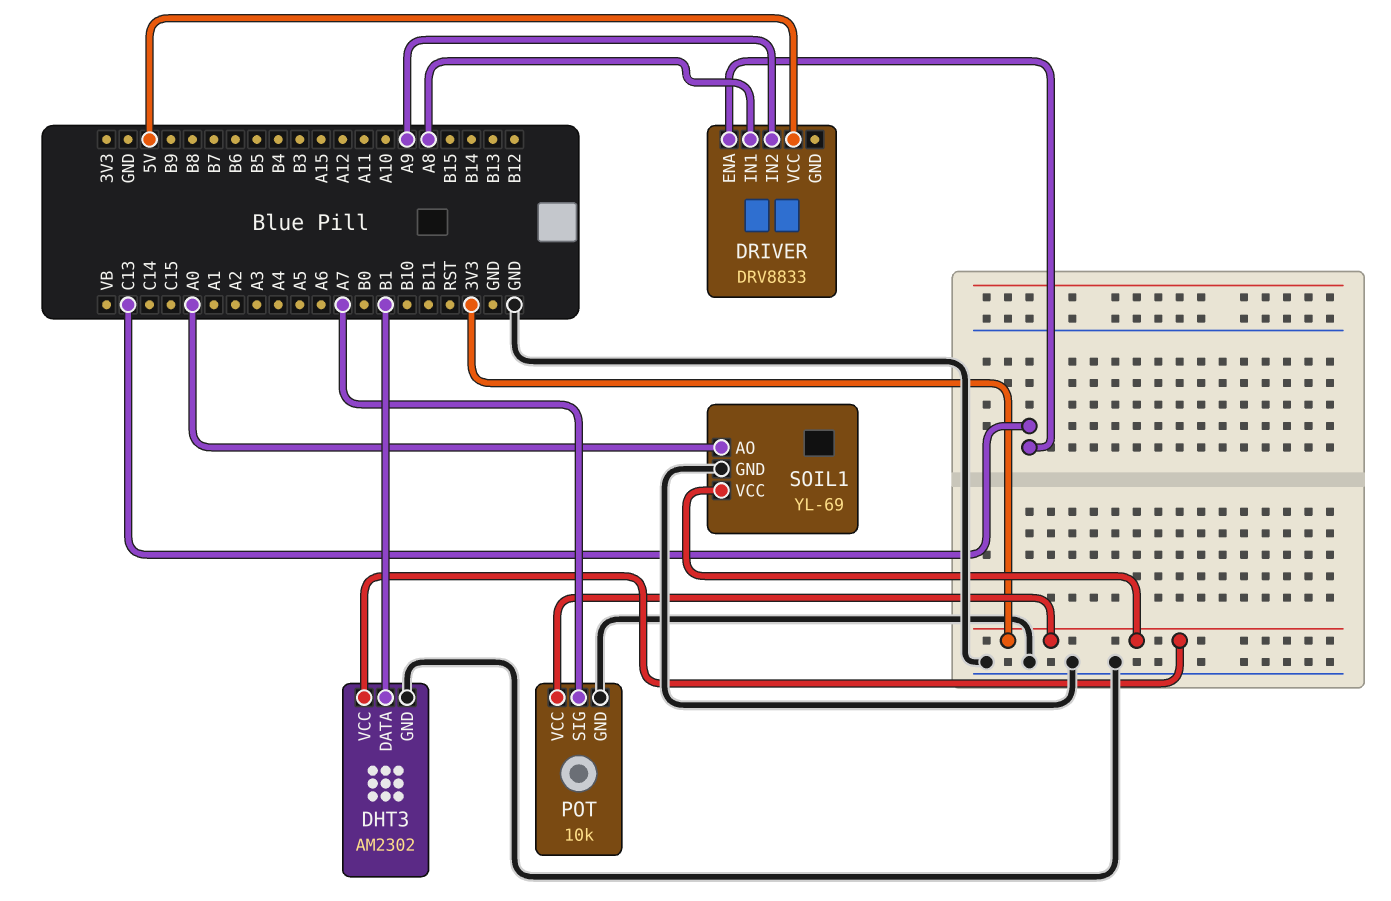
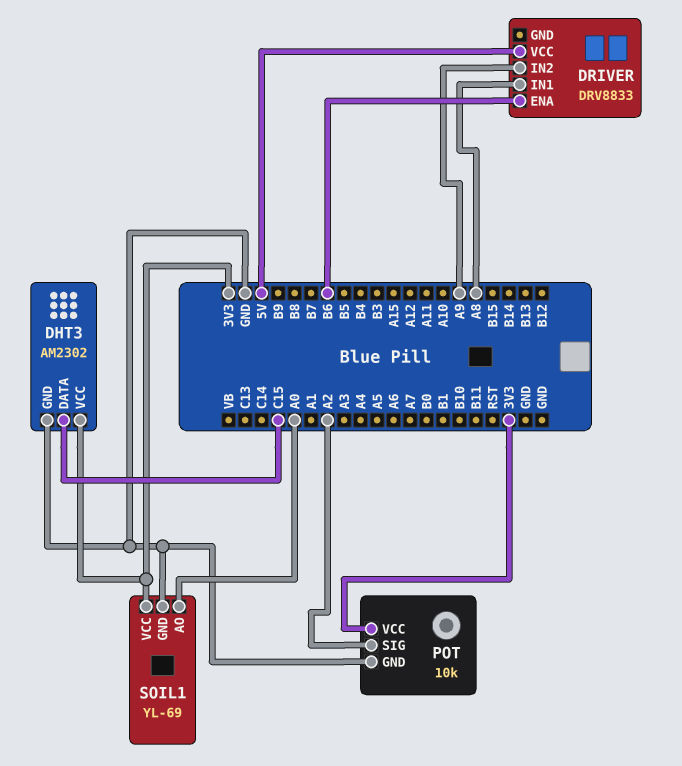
DHT3 pin DATA: B1 -> C15
DRIVER pin ENA: C13 -> B6
POT pin SIG: A7 -> A2

